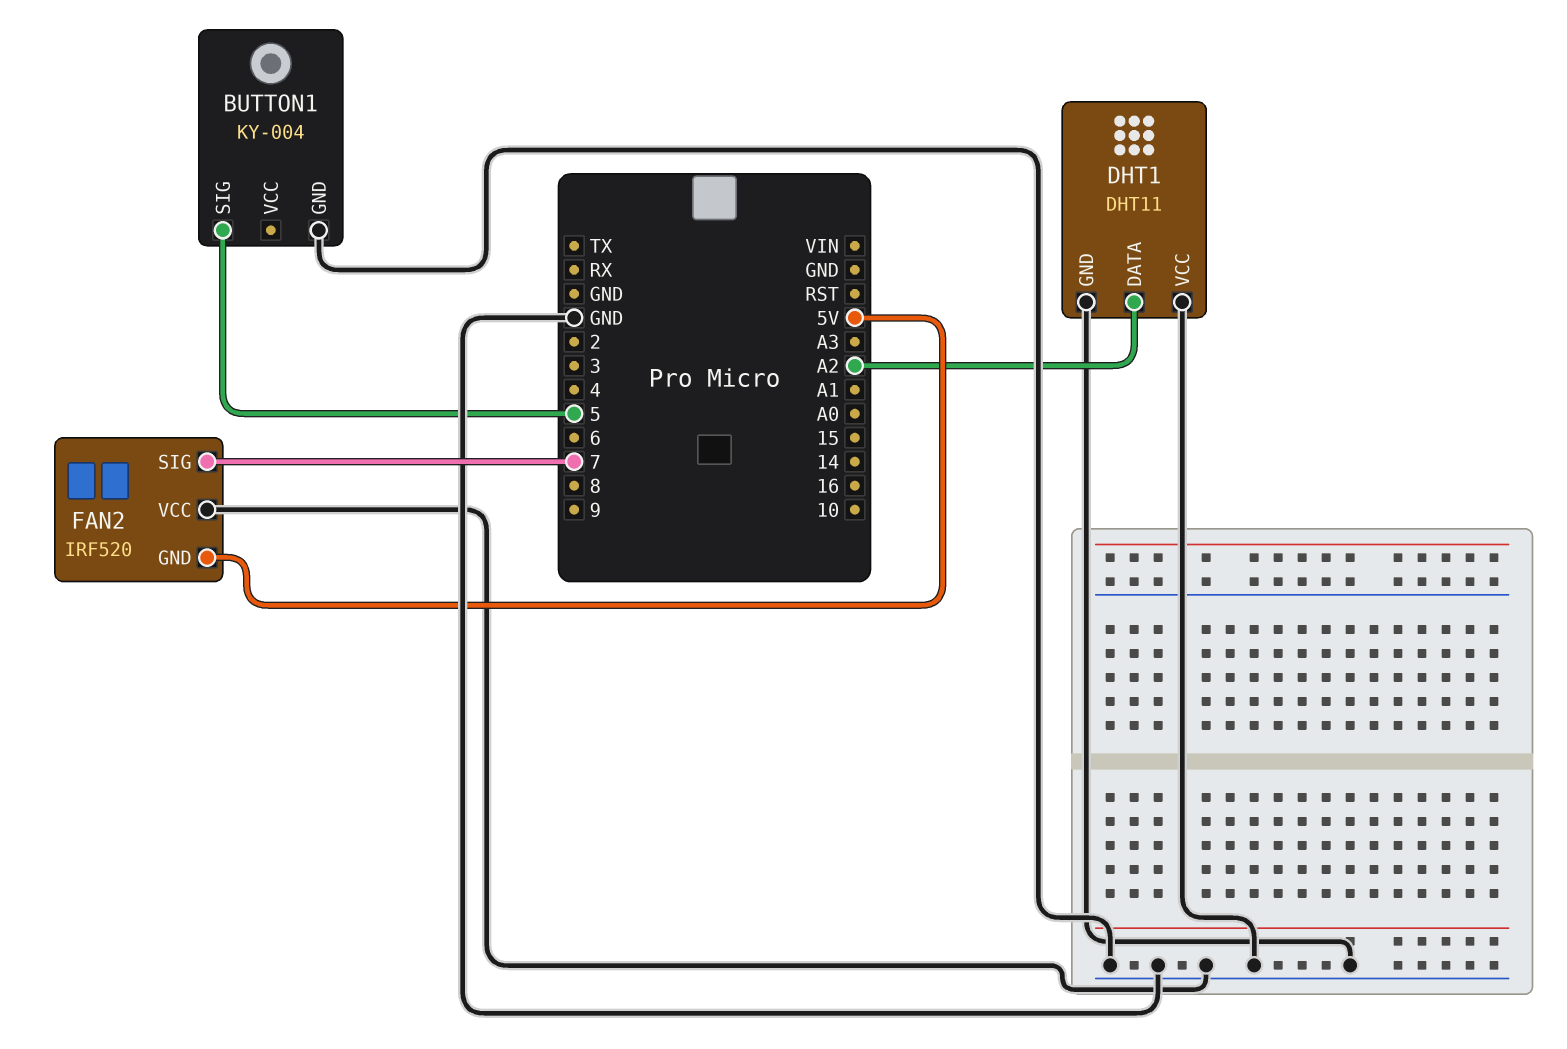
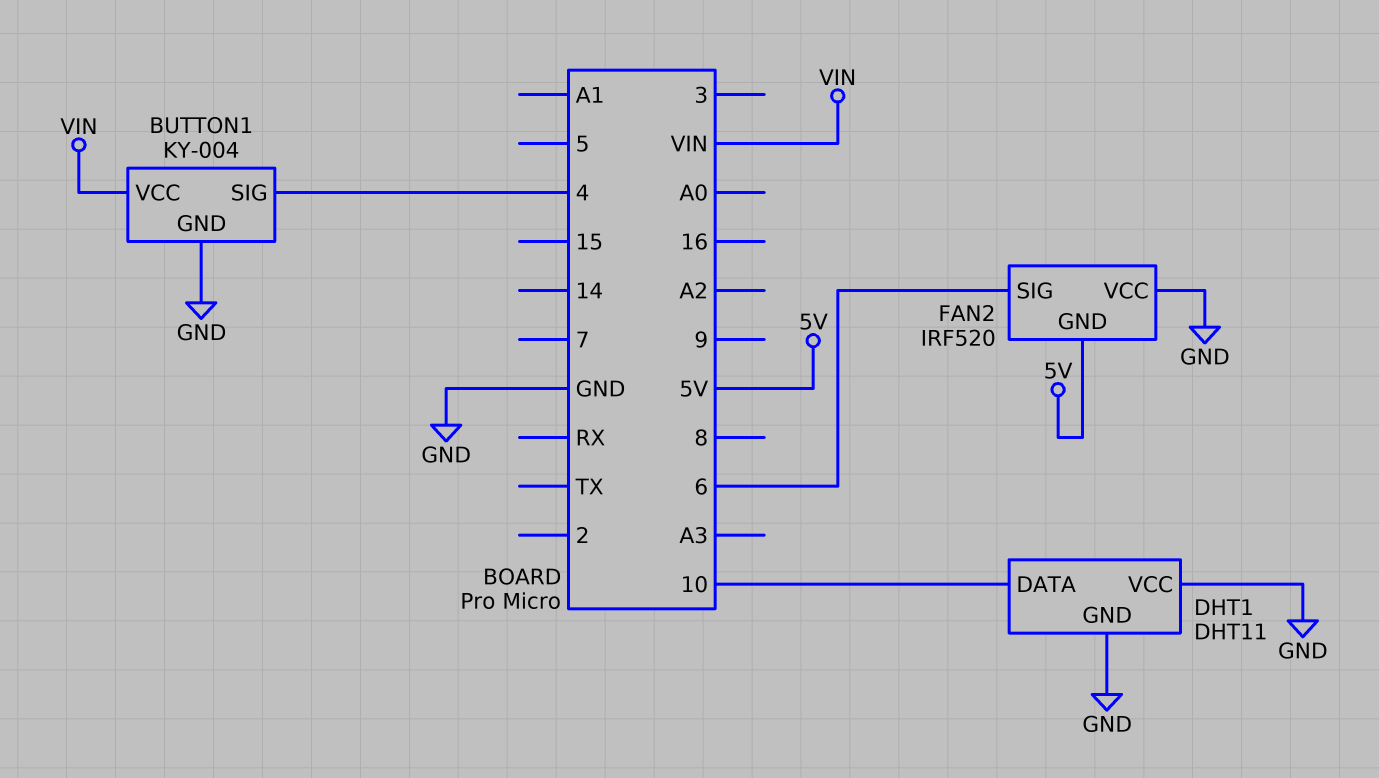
BUTTON1 pin SIG: 5 -> 4
BUTTON1 pin VCC: none -> VIN
DHT1 pin DATA: A2 -> 10
FAN2 pin SIG: 7 -> 6

